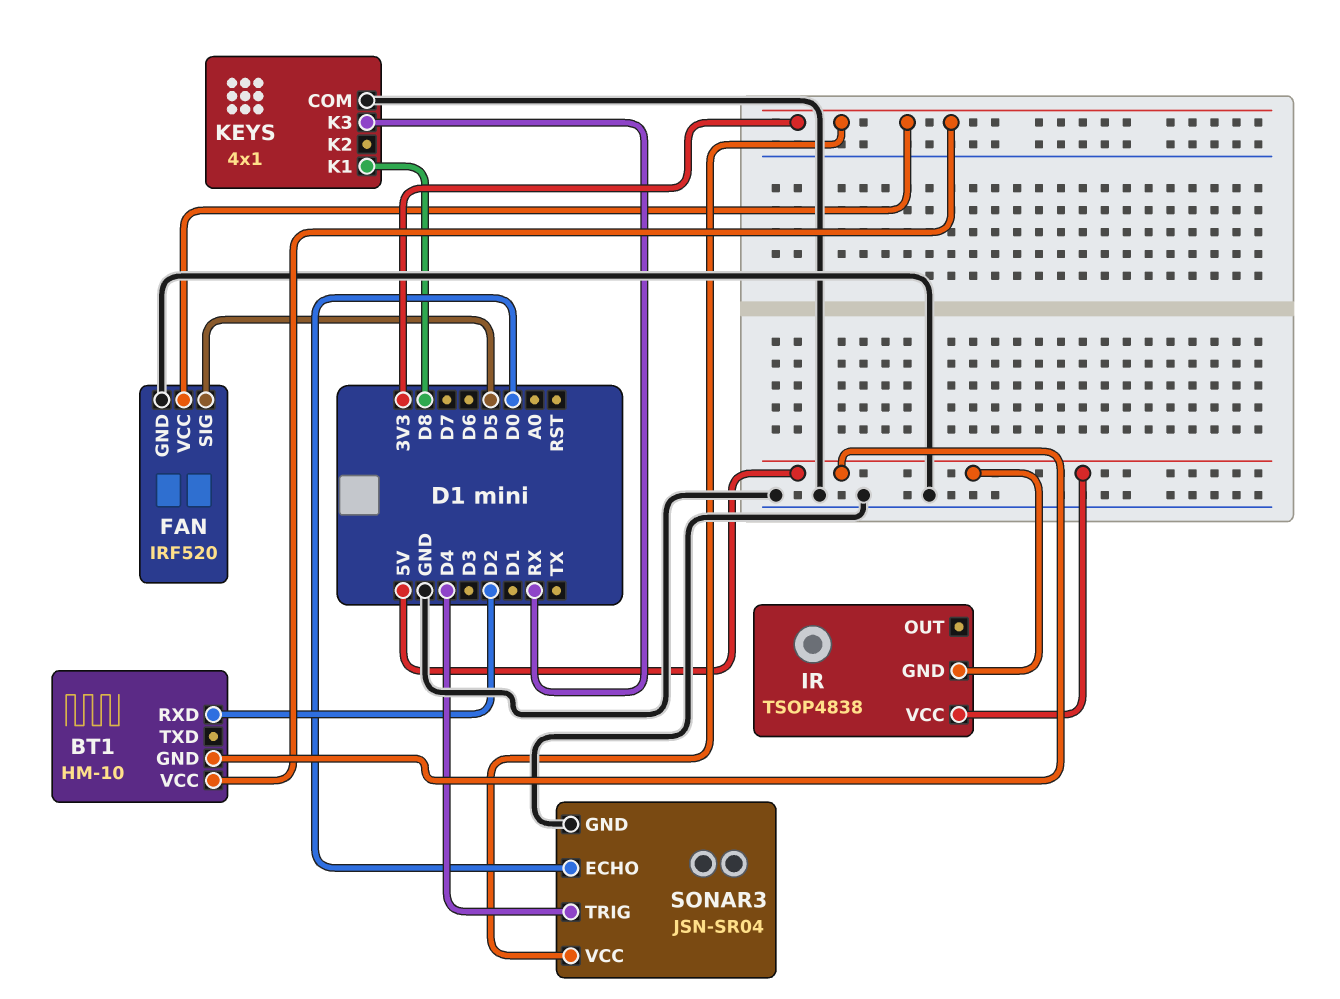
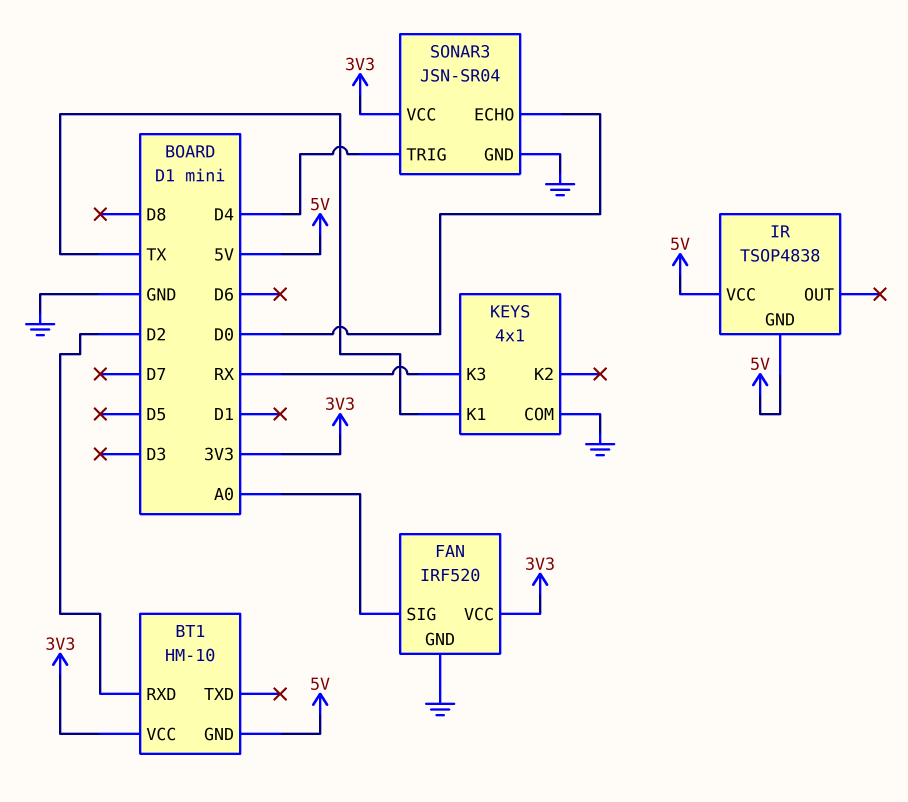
FAN pin SIG: D5 -> A0
KEYS pin K1: D8 -> TX

